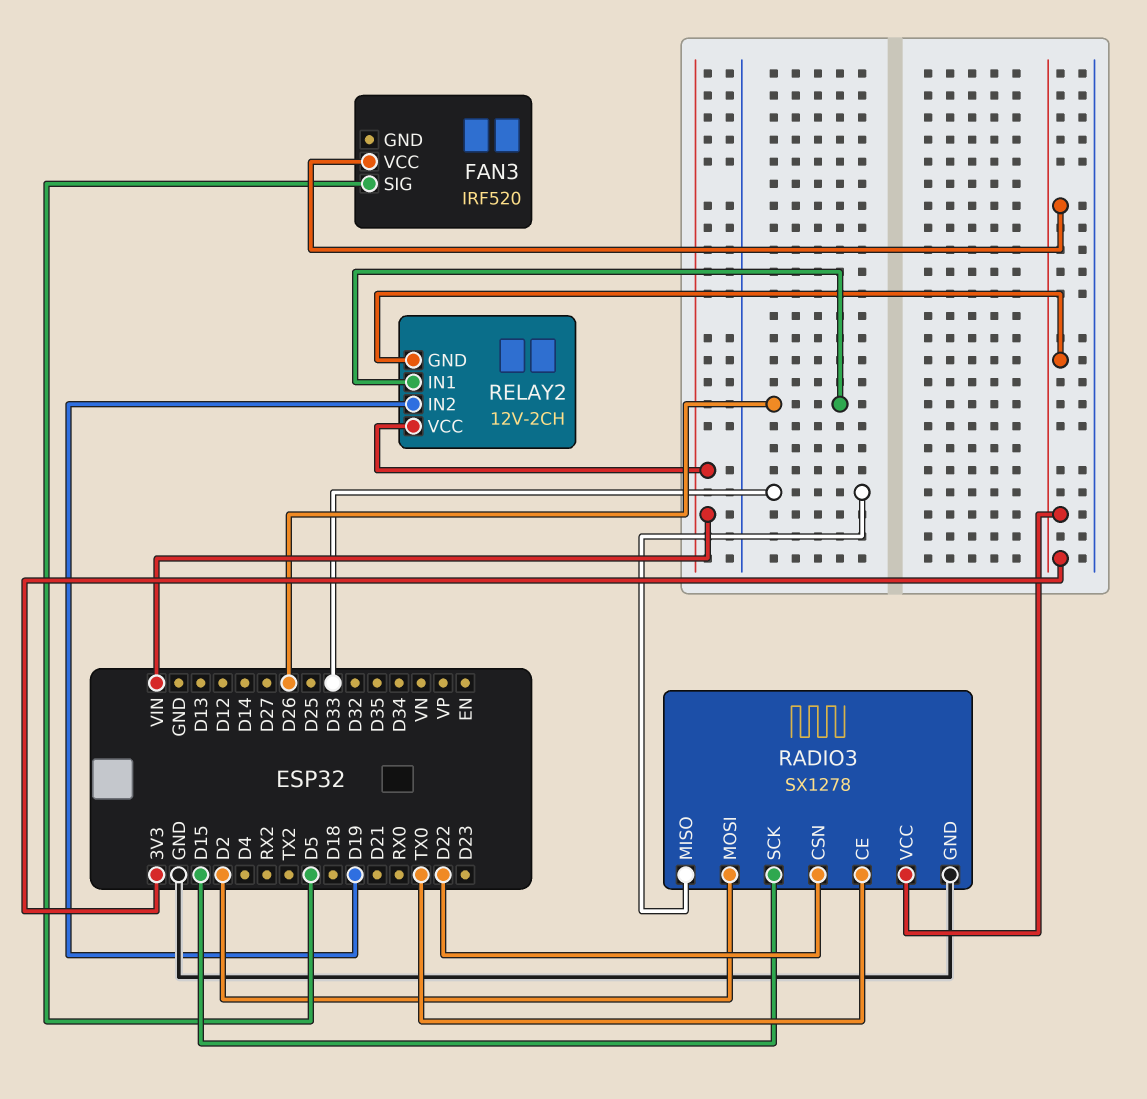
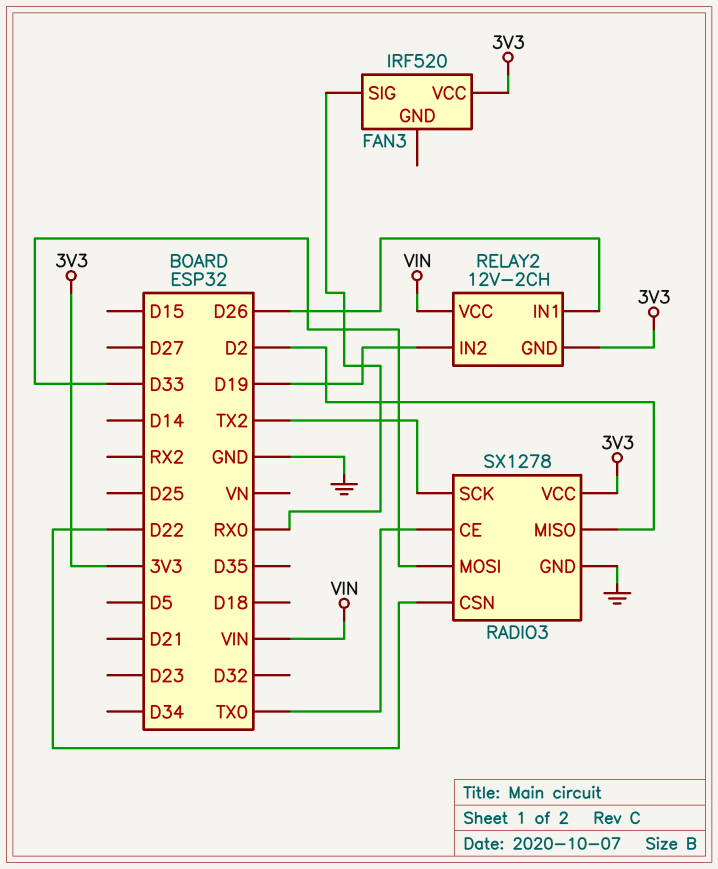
FAN3 pin SIG: D5 -> RX0
RADIO3 pin MISO: D33 -> D2
RADIO3 pin MOSI: D2 -> D33
RADIO3 pin SCK: D15 -> TX2

